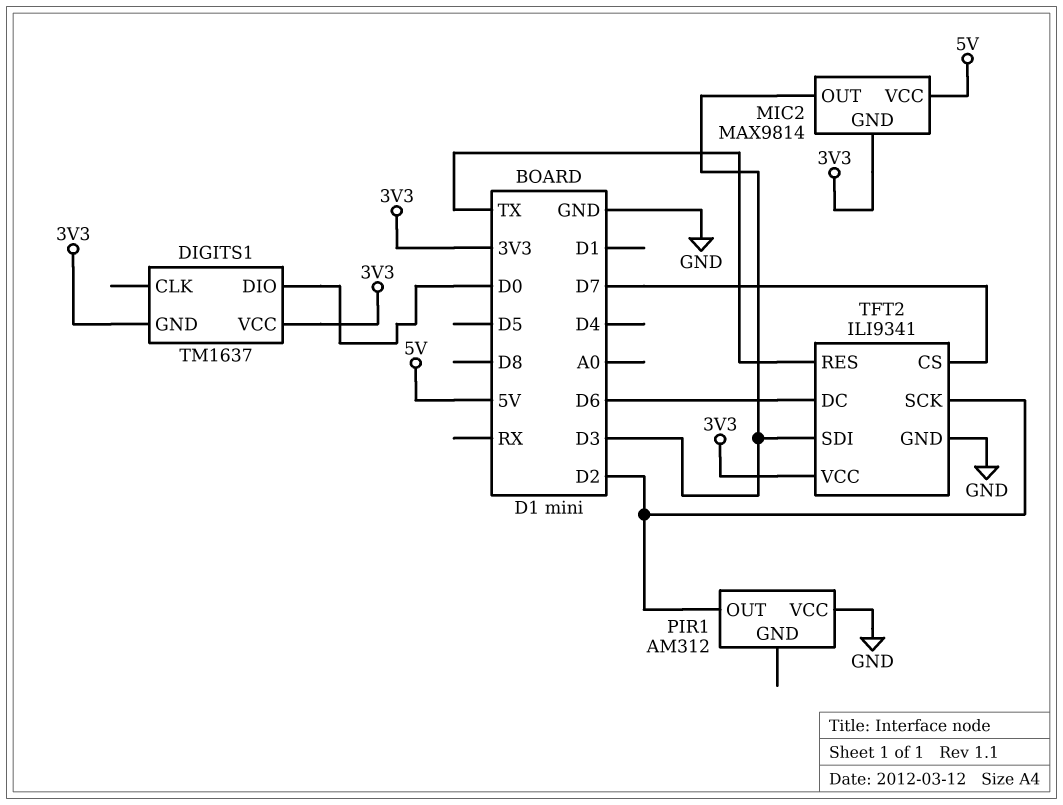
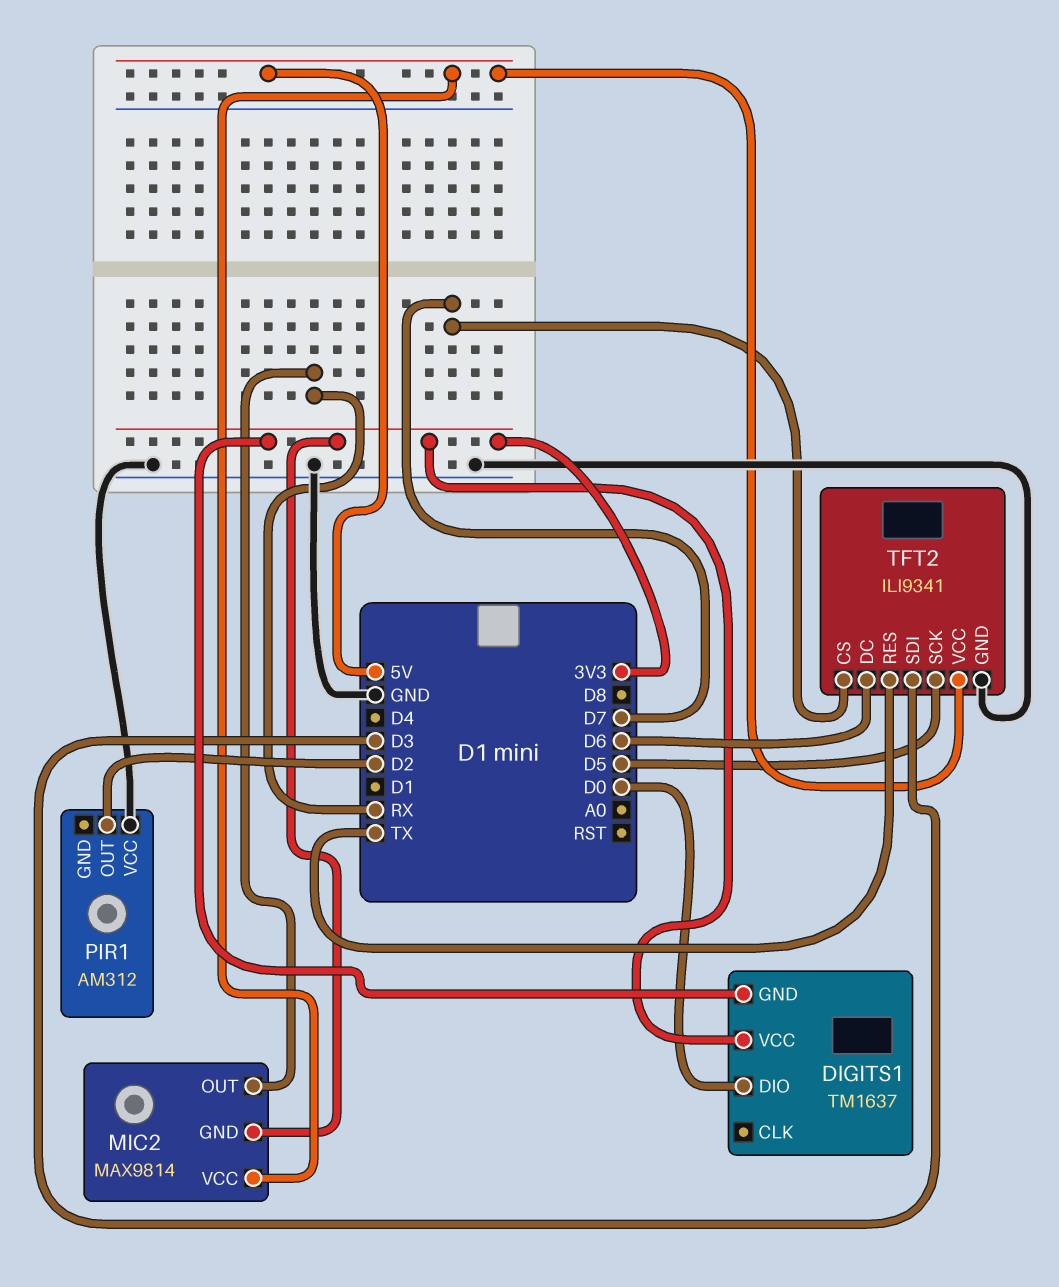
MIC2 pin OUT: D3 -> RX
TFT2 pin SCK: D2 -> D5
TFT2 pin VCC: 3V3 -> 5V

